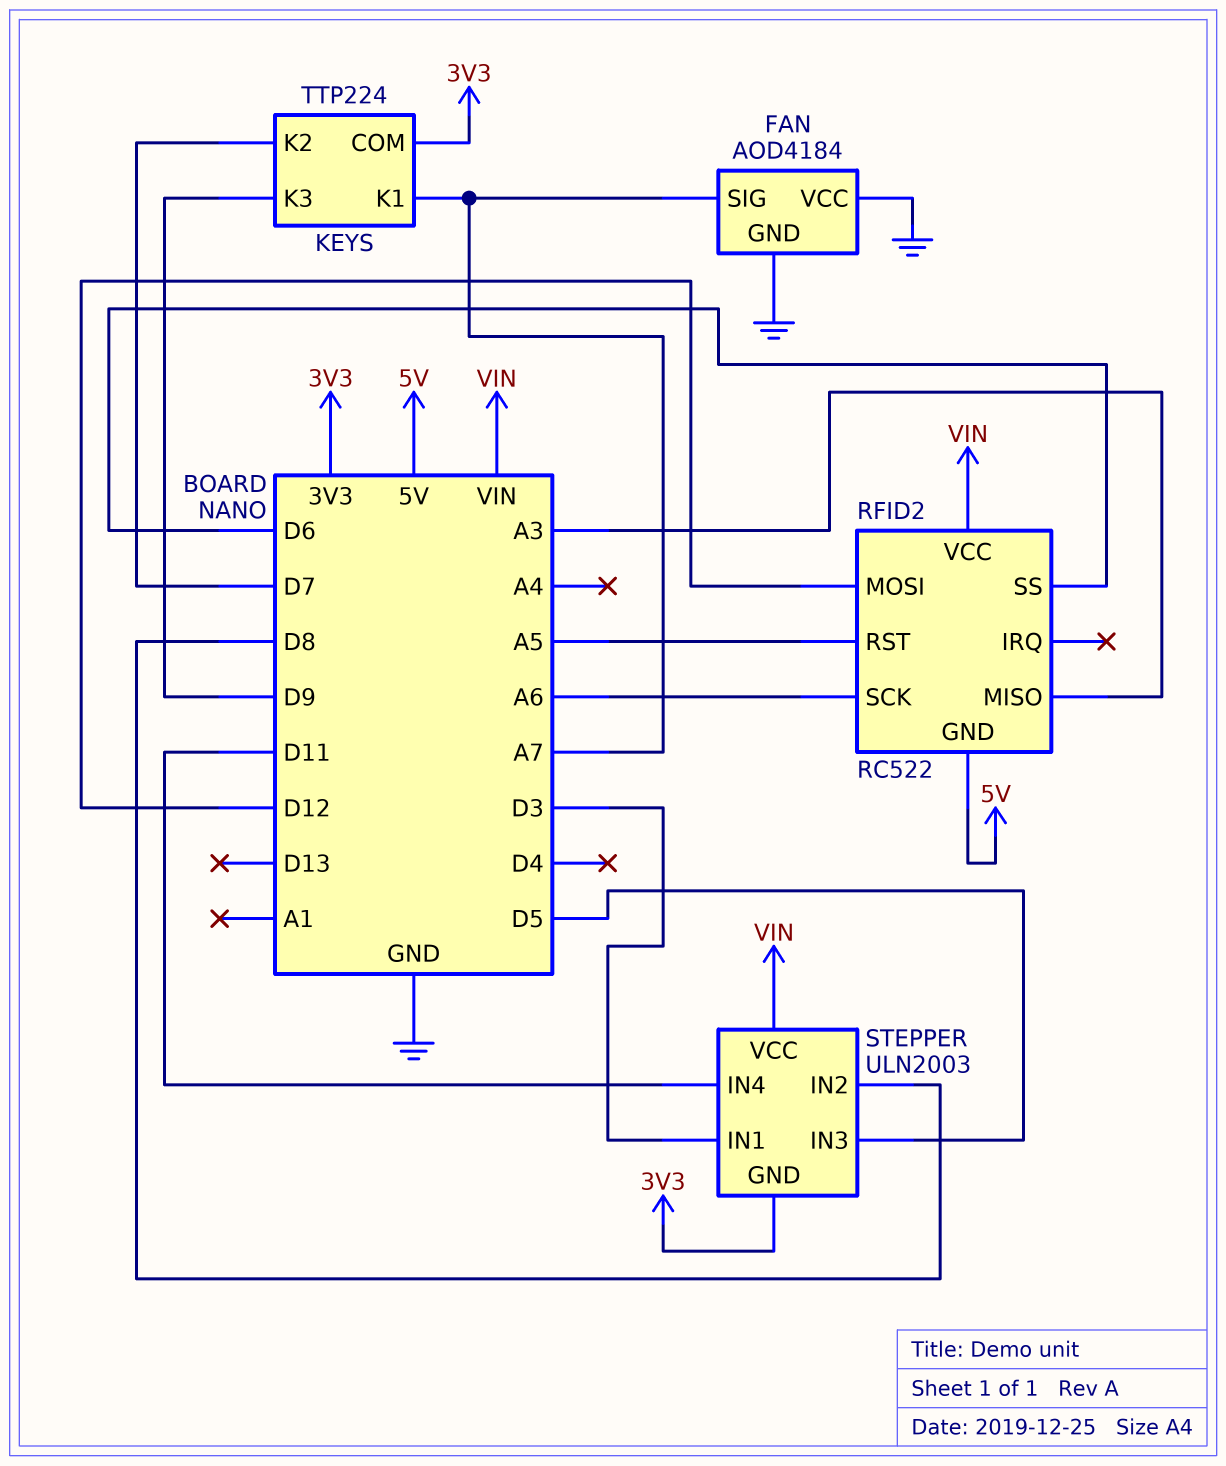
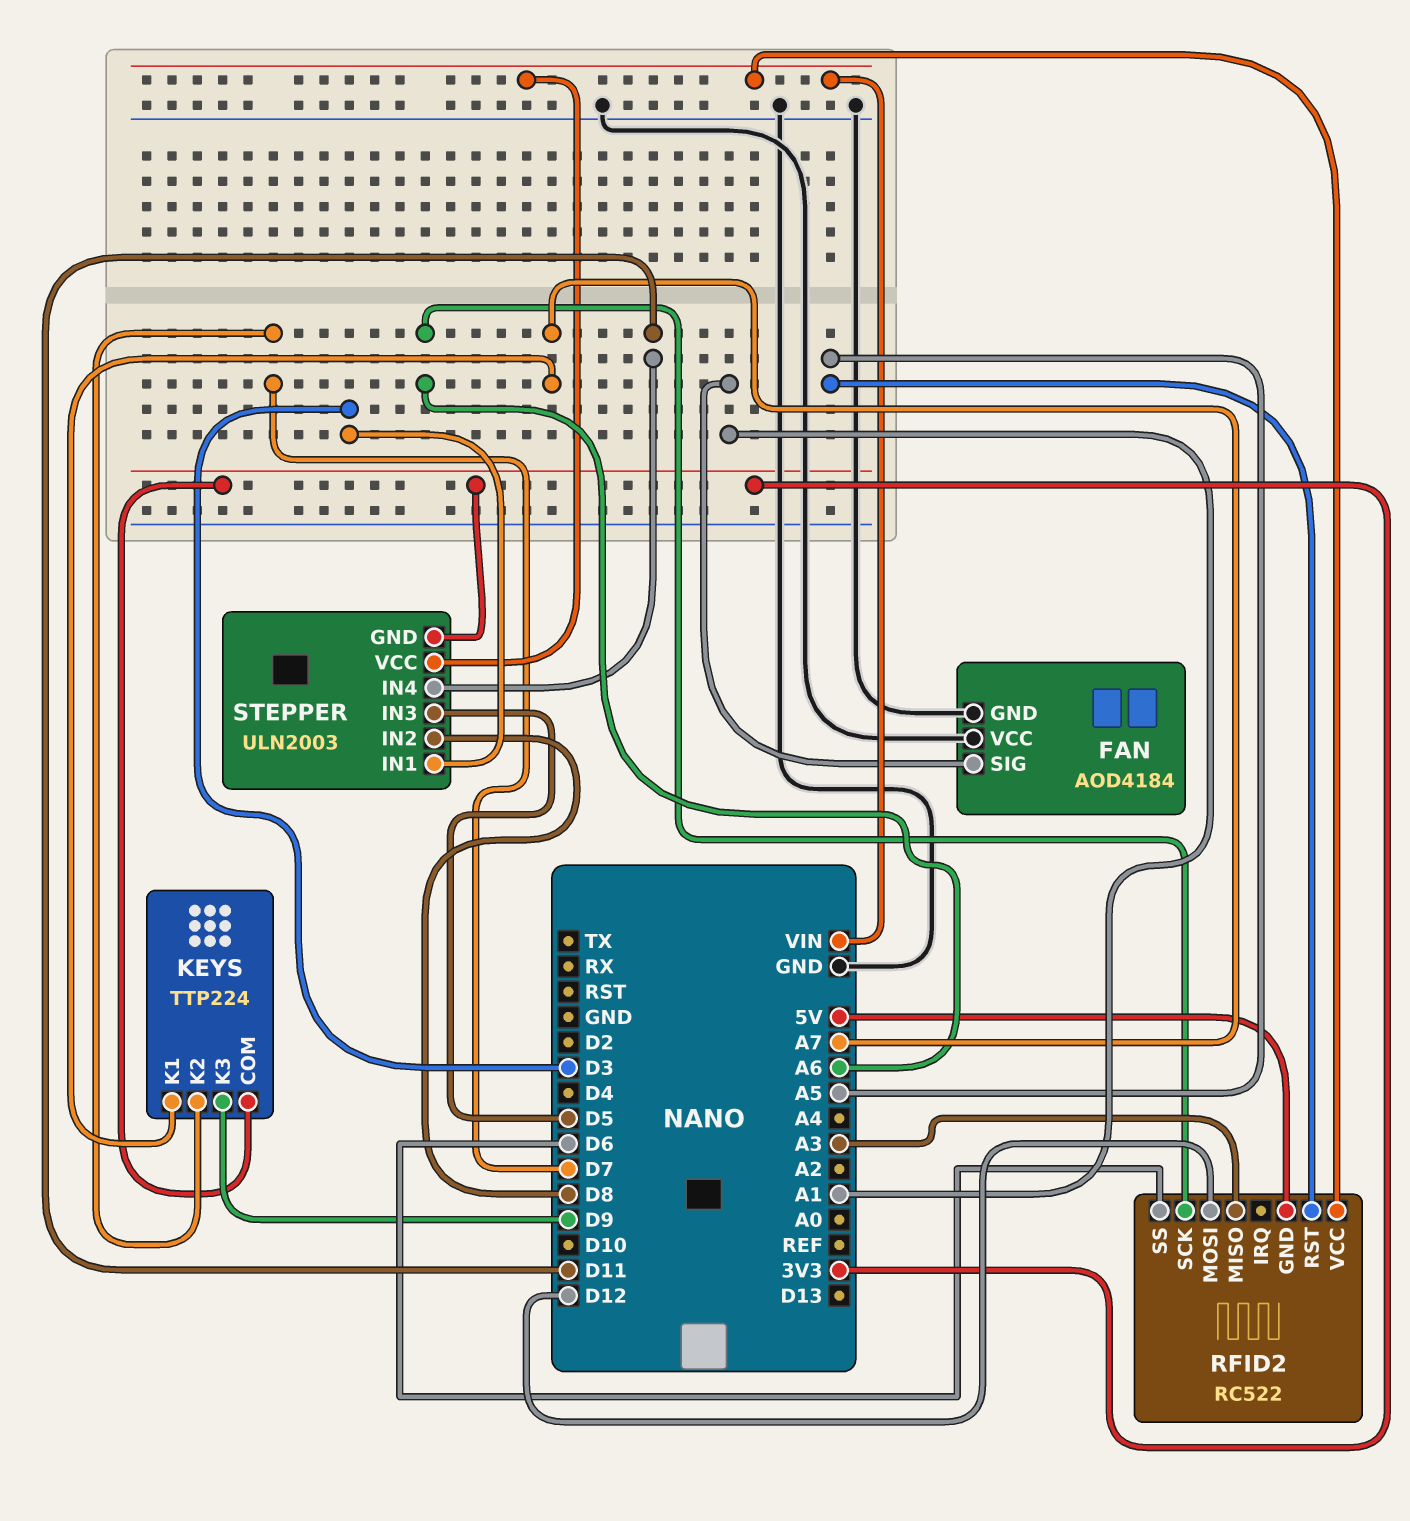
FAN pin SIG: A7 -> A1

